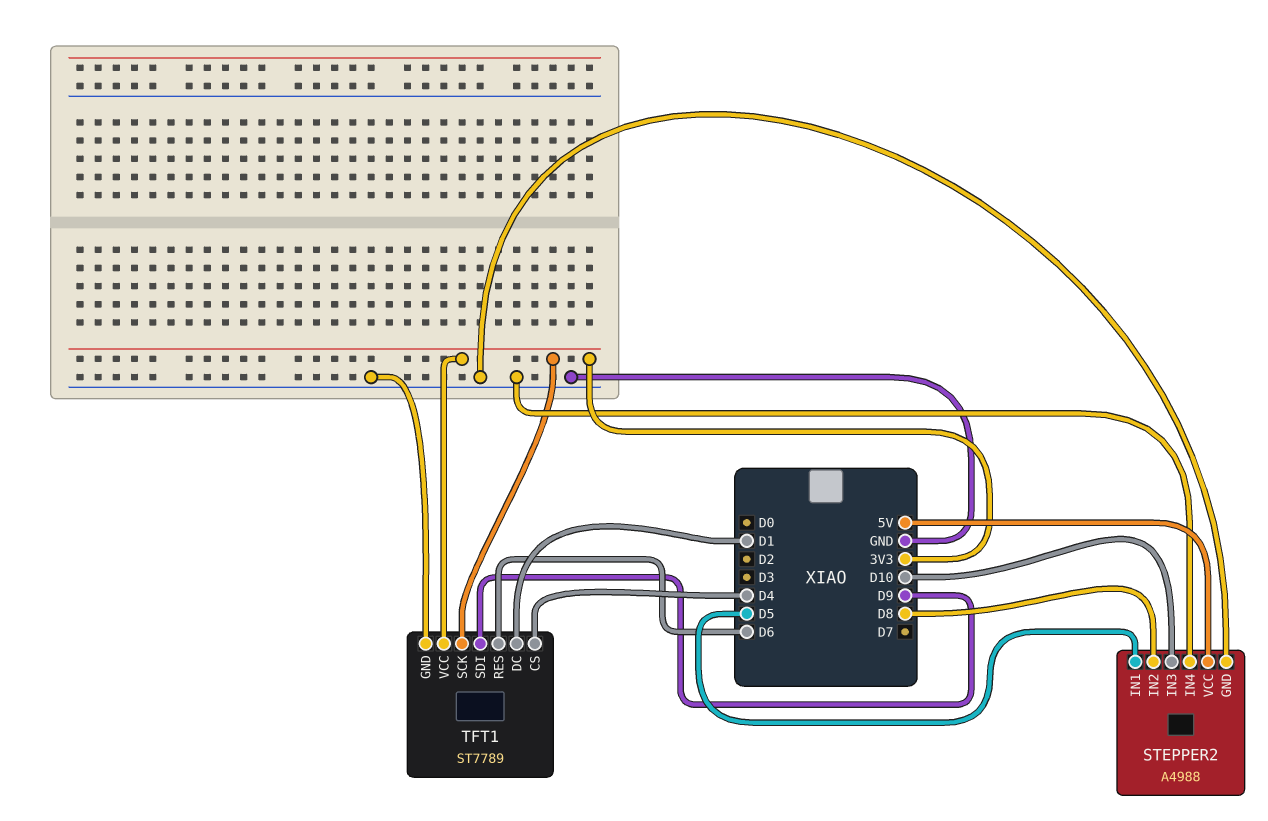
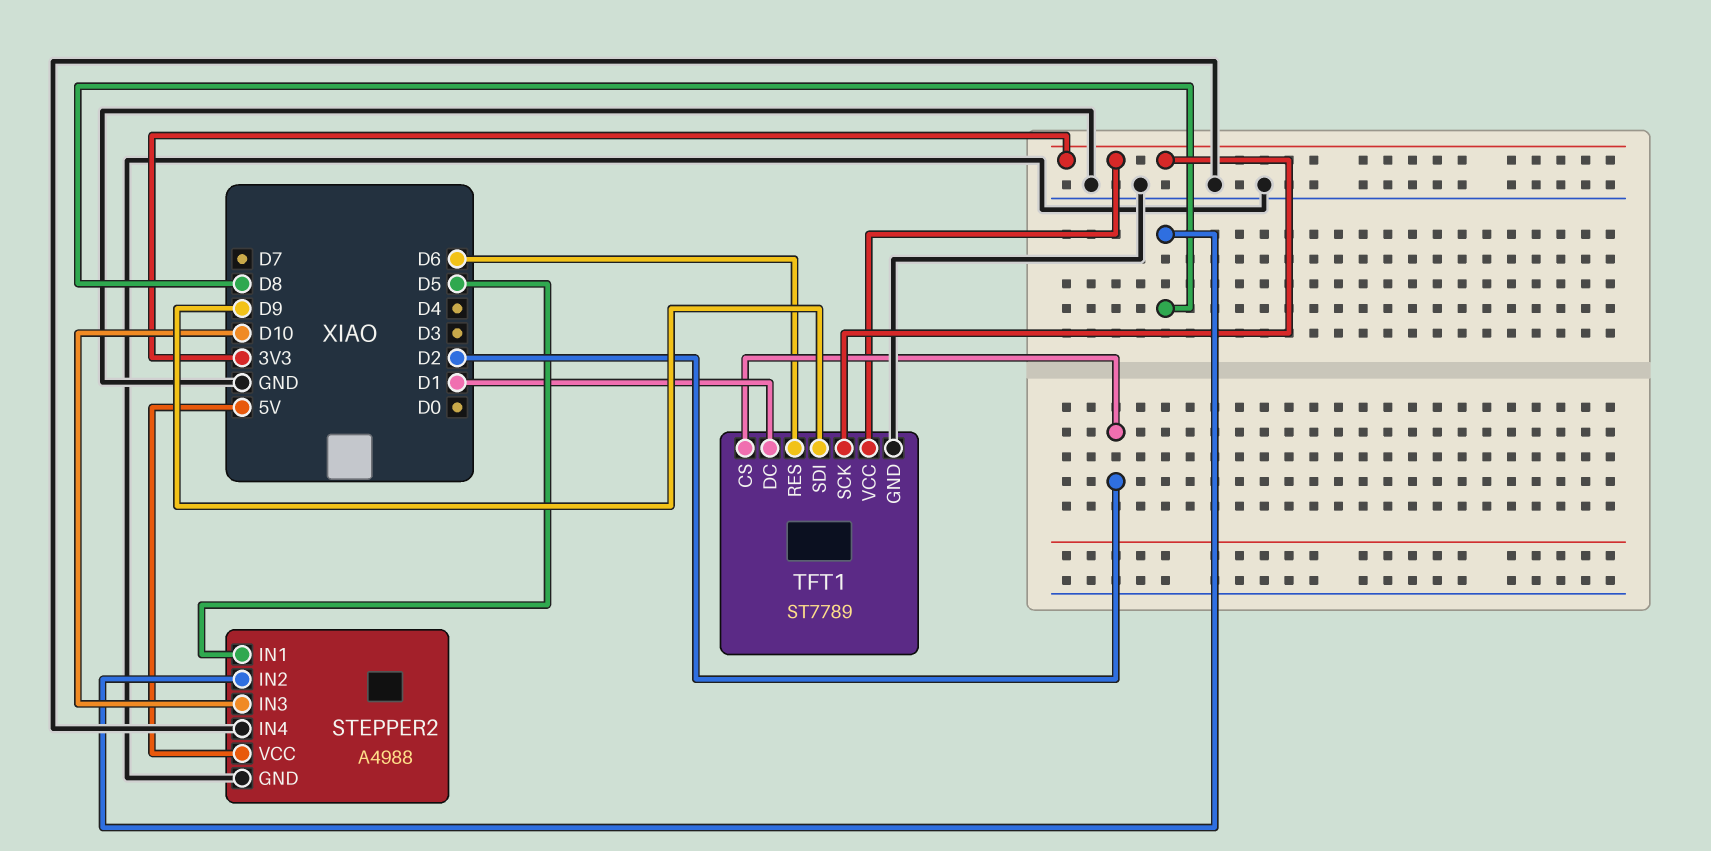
TFT1 pin CS: D4 -> D2

